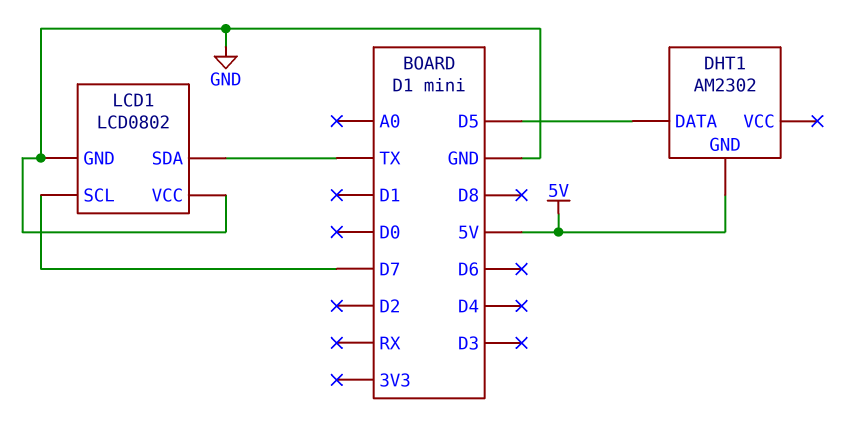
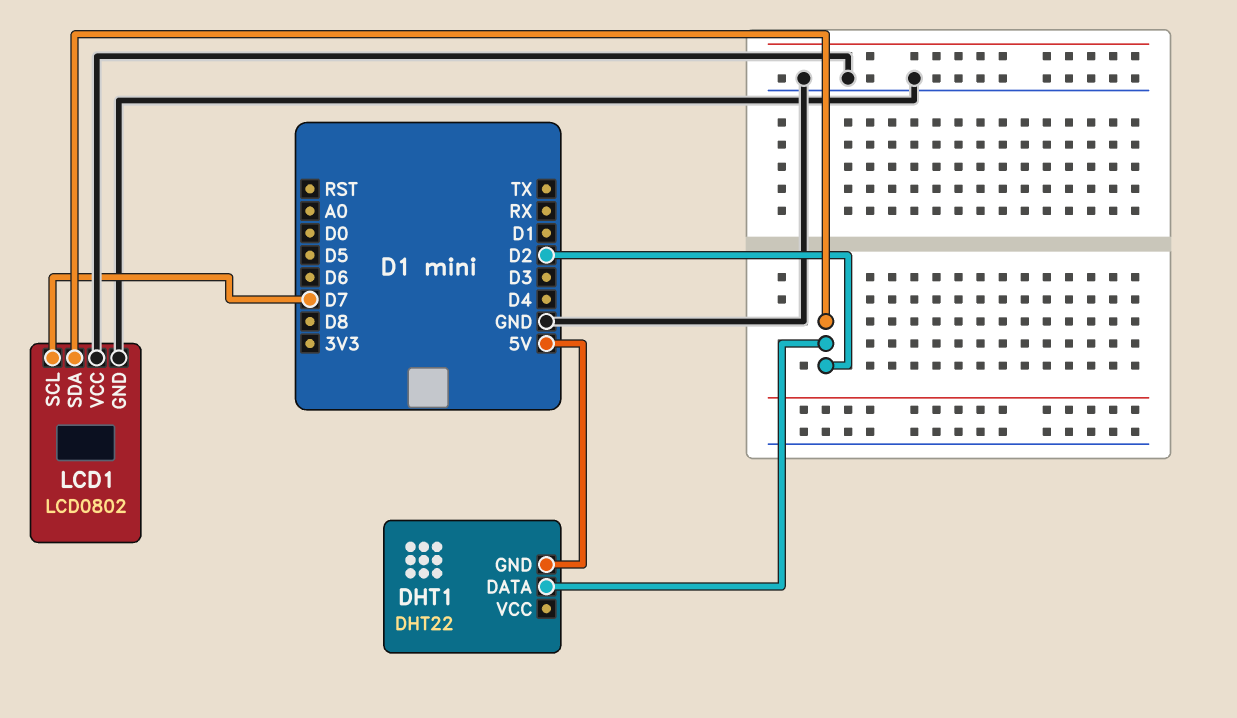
DHT1: AM2302 -> DHT22
DHT1 pin DATA: D5 -> D2
LCD1 pin SDA: TX -> D2

